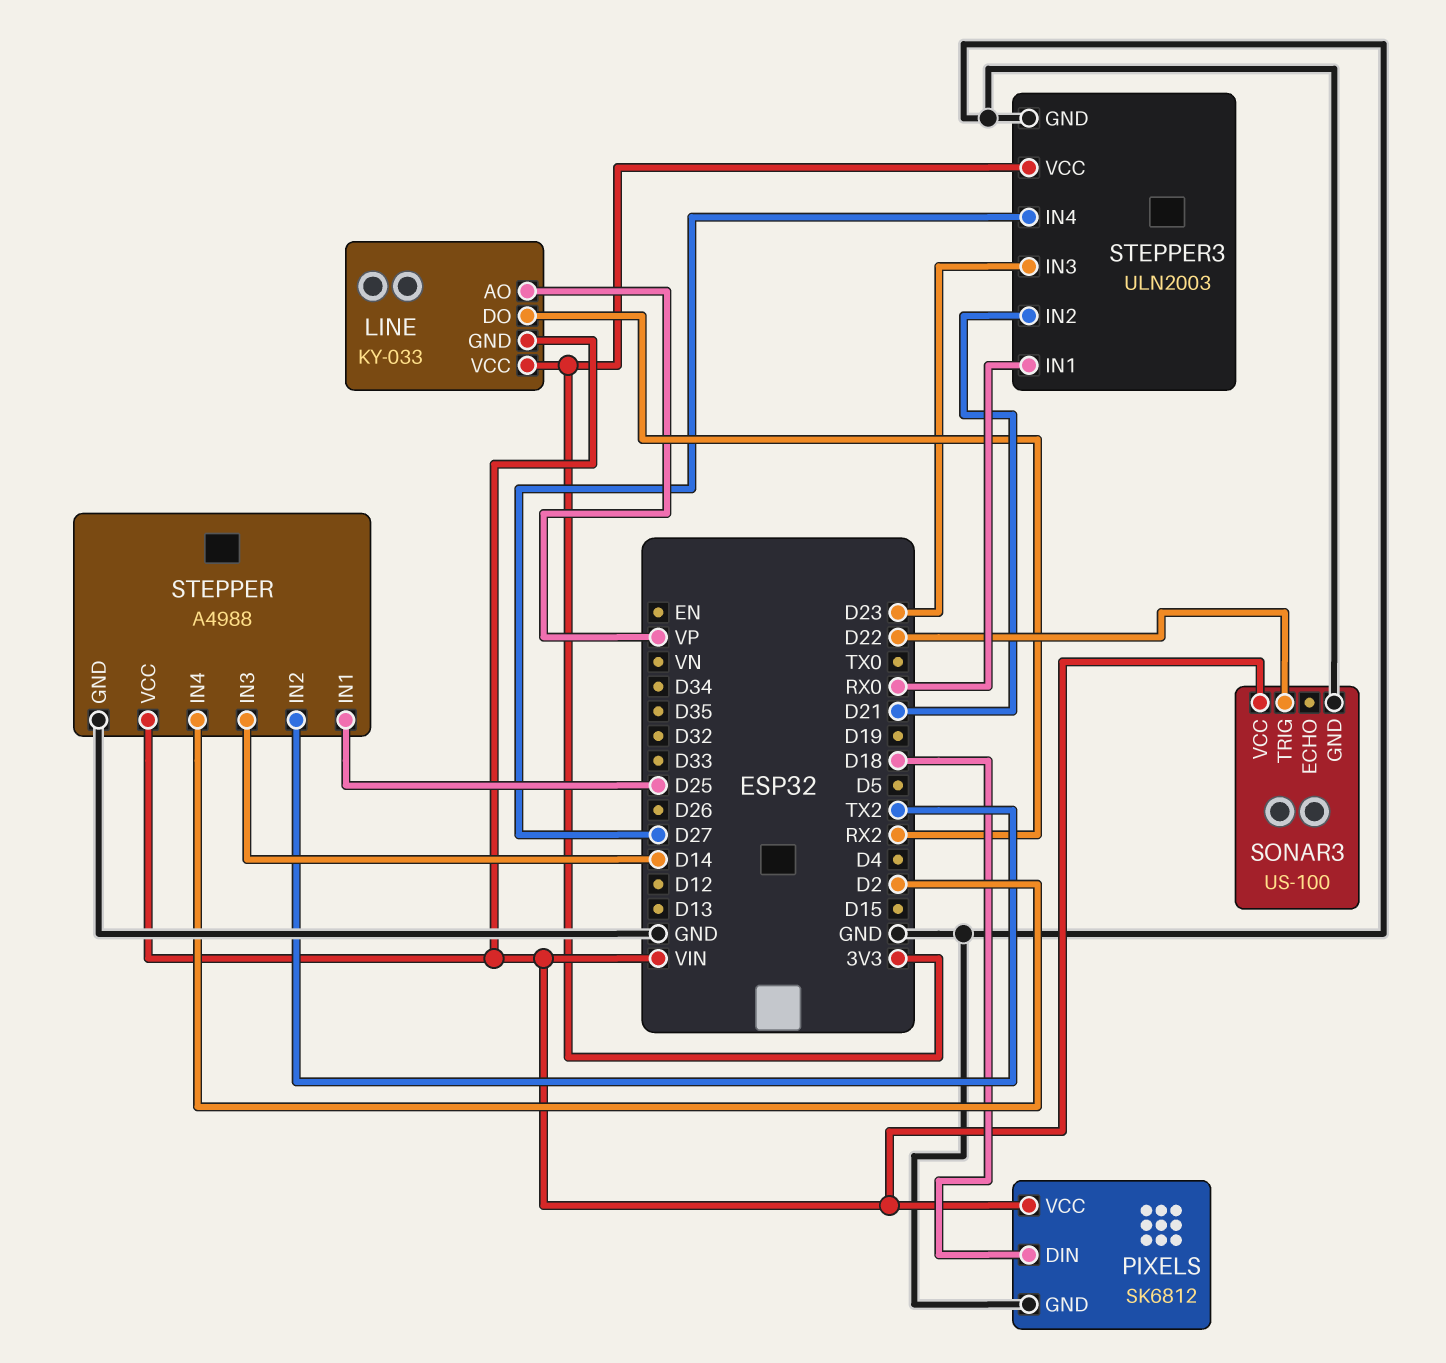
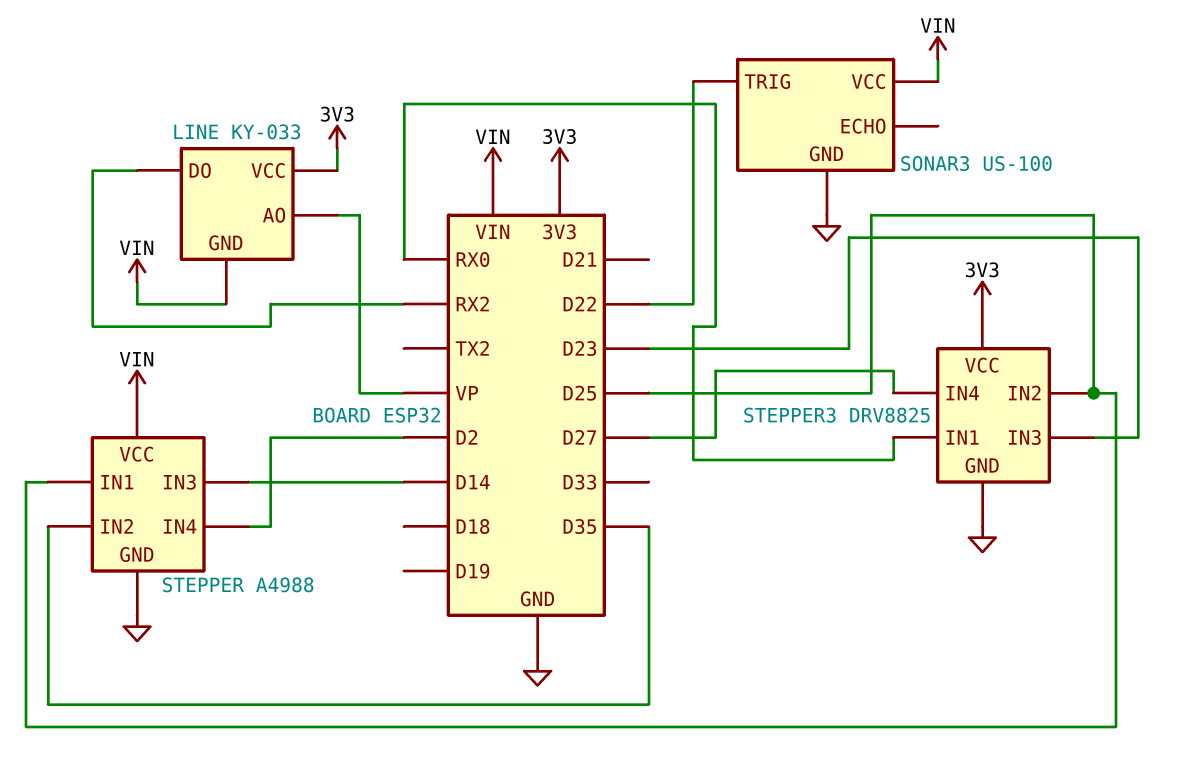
PIXELS: SK6812 -> none
PIXELS pin DIN: D18 -> none
PIXELS pin GND: GND -> none
PIXELS pin VCC: VIN -> none
STEPPER pin IN2: TX2 -> D35
STEPPER3: ULN2003 -> DRV8825
STEPPER3 pin IN2: D21 -> D25

